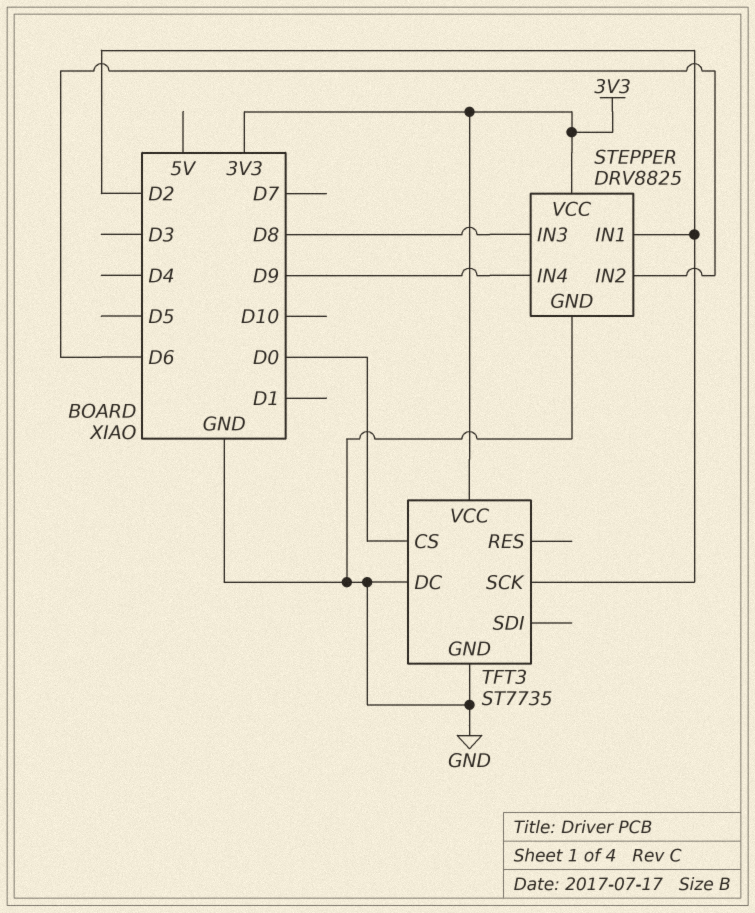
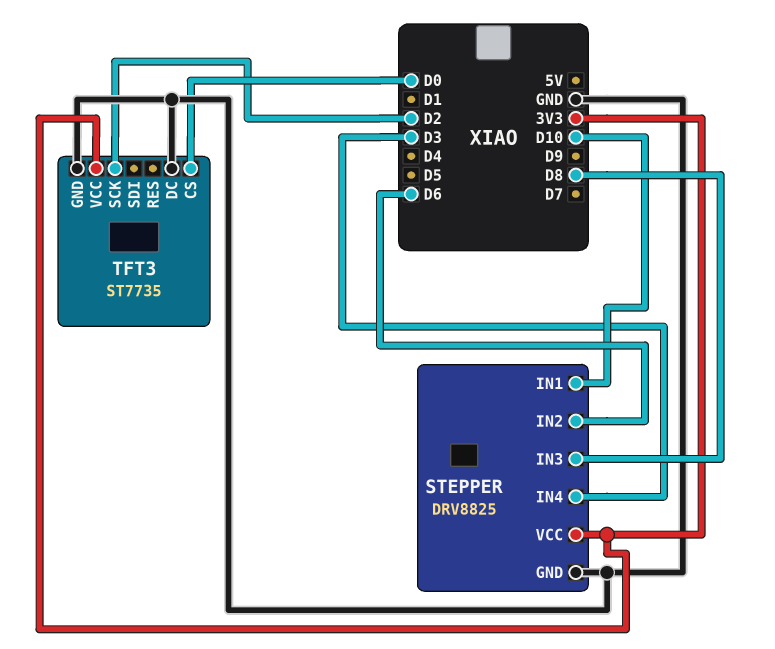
STEPPER pin IN1: D2 -> D10
STEPPER pin IN4: D9 -> D3

